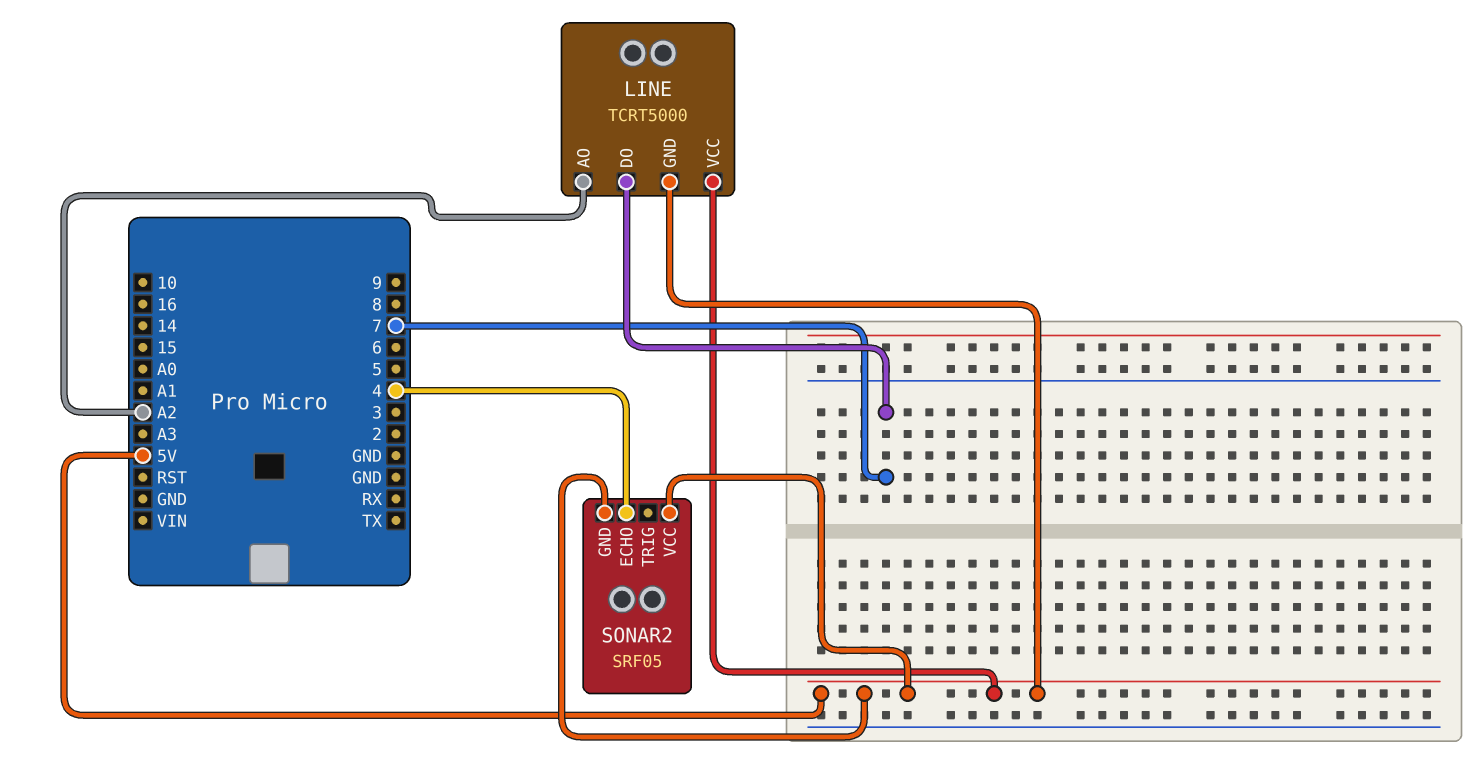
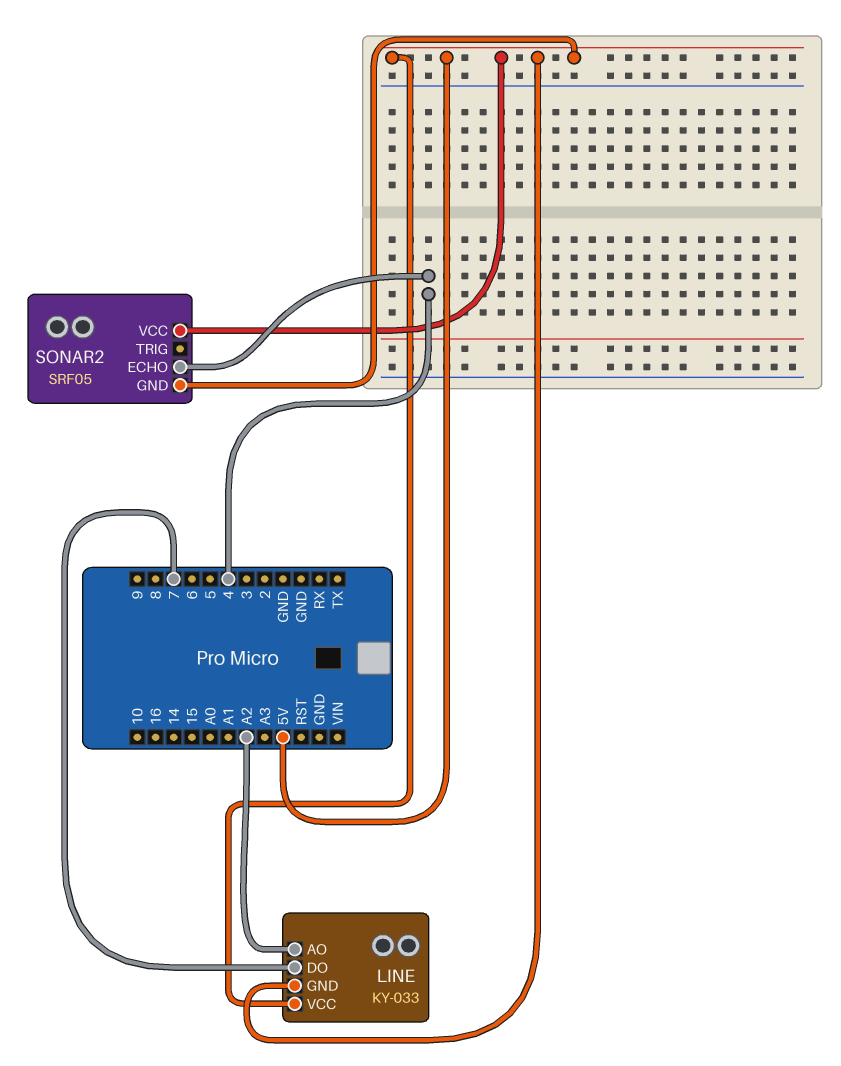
LINE: TCRT5000 -> KY-033

